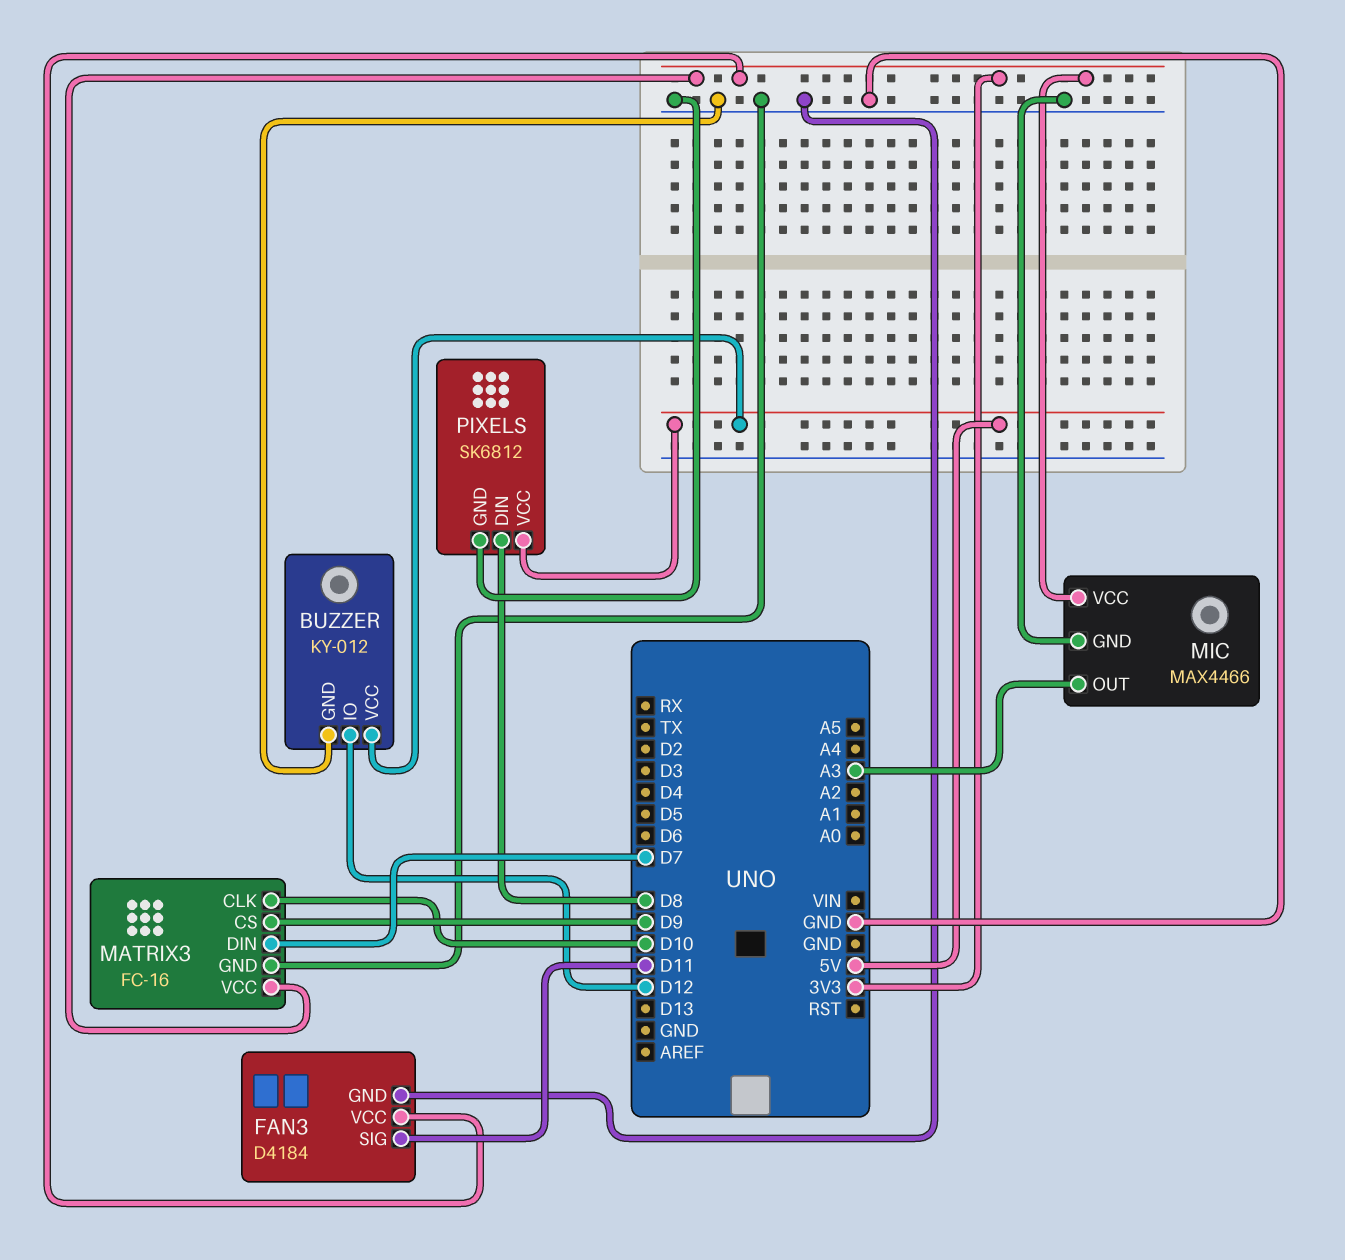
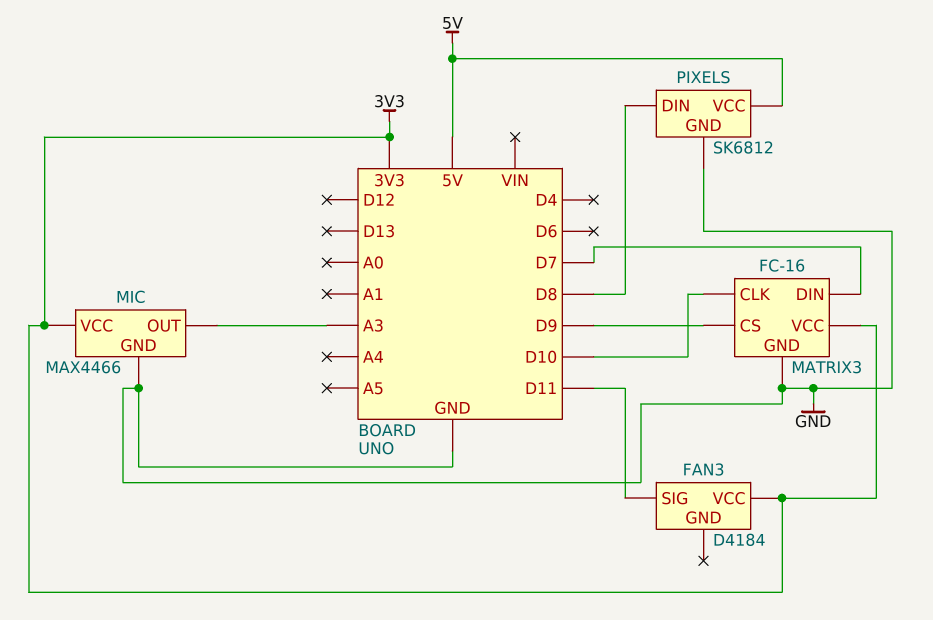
BUZZER: KY-012 -> none
BUZZER pin GND: GND -> none
BUZZER pin IO: D12 -> none
BUZZER pin VCC: 5V -> none
FAN3 pin GND: GND -> none

